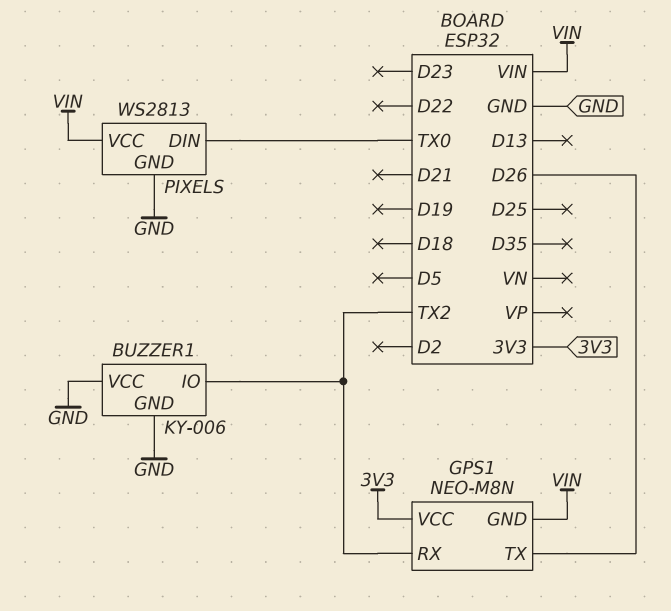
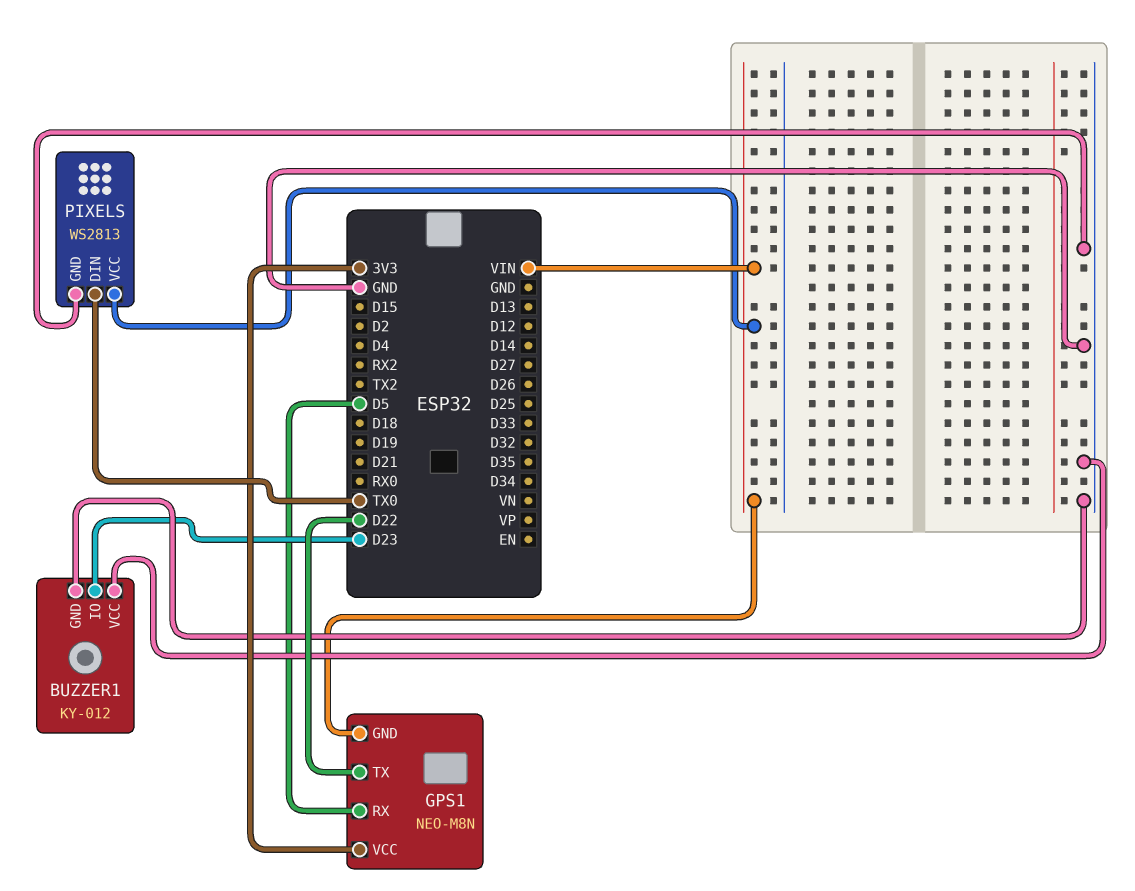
BUZZER1: KY-006 -> KY-012
BUZZER1 pin IO: TX2 -> D23
GPS1 pin RX: TX2 -> D5
GPS1 pin TX: D26 -> D22

